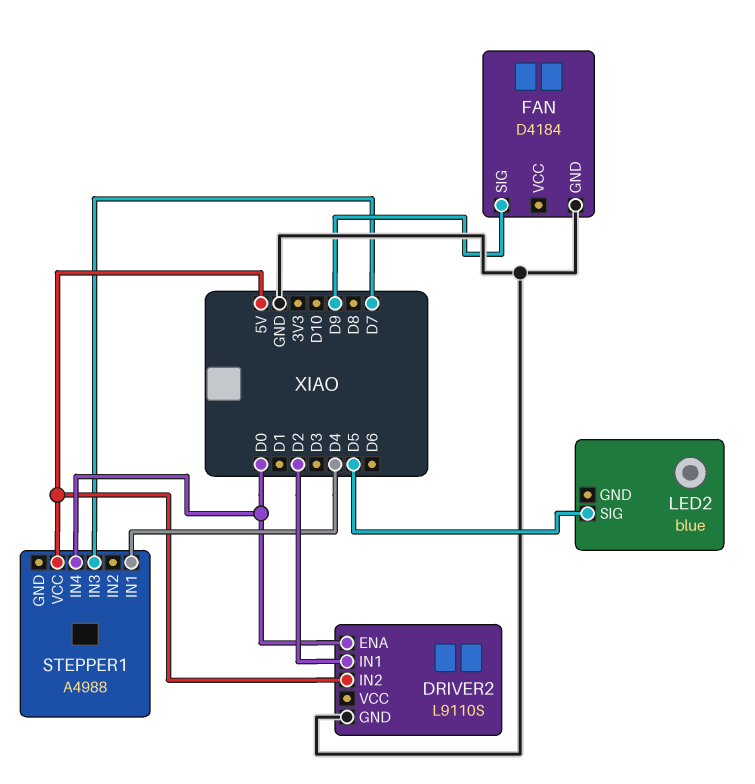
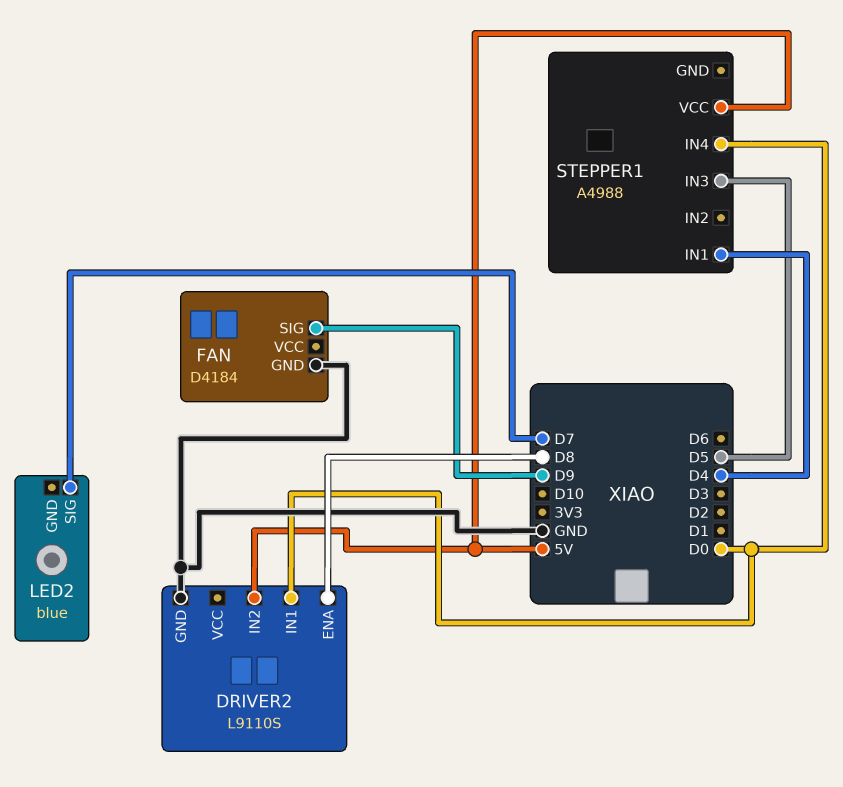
DRIVER2 pin ENA: D0 -> D8
DRIVER2 pin IN1: D2 -> D0
LED2 pin SIG: D5 -> D7
STEPPER1 pin IN3: D7 -> D5

